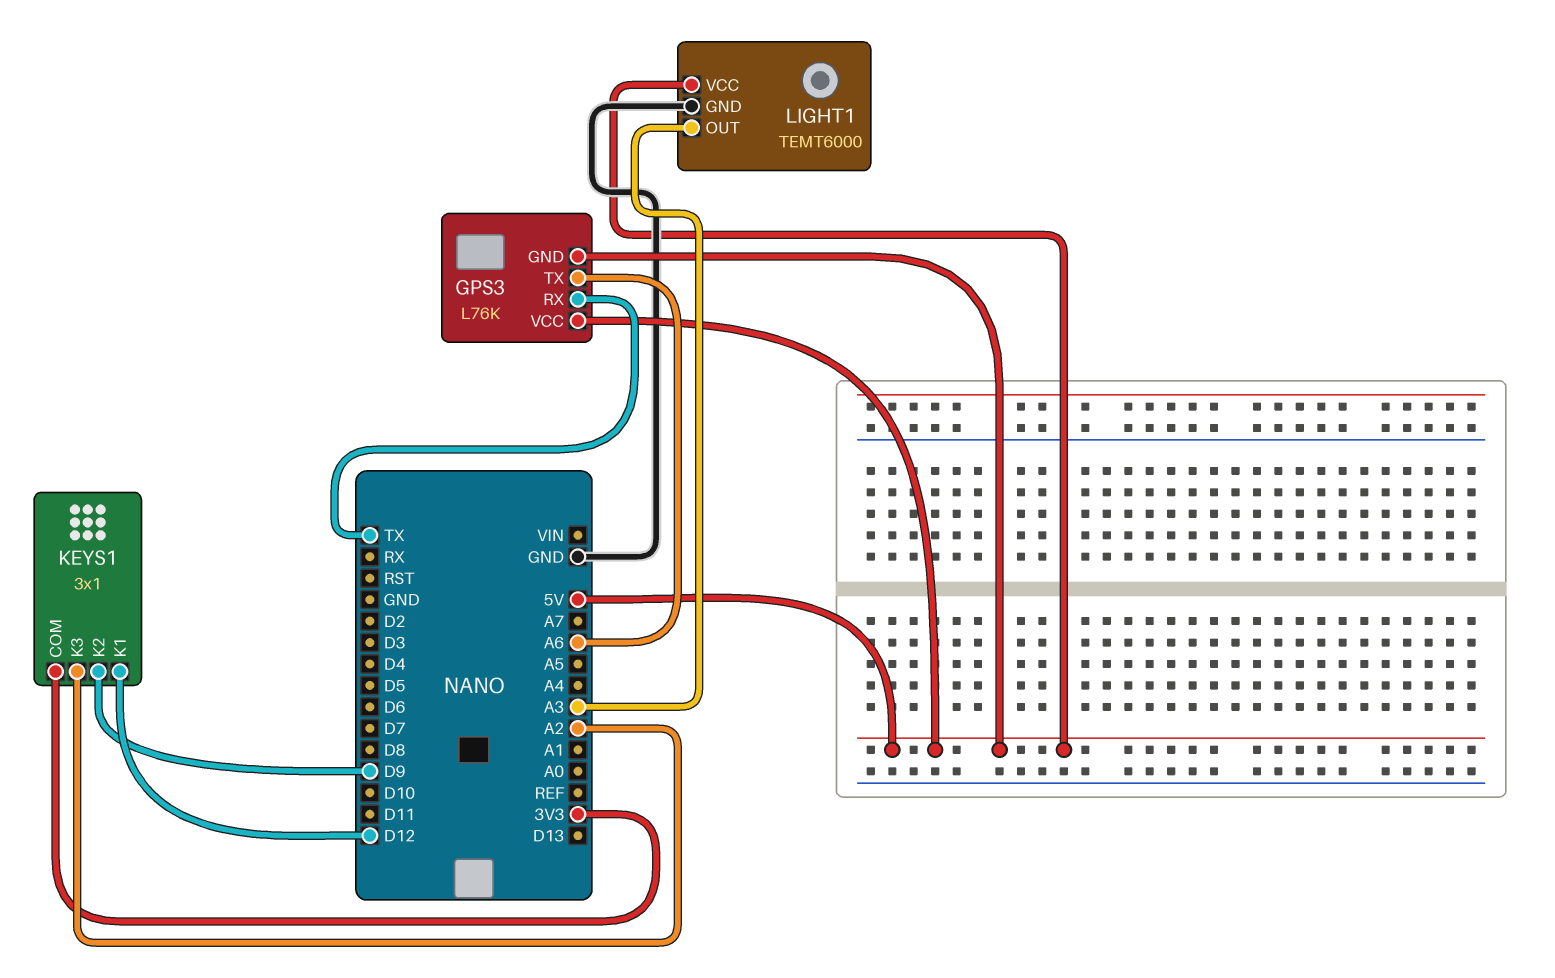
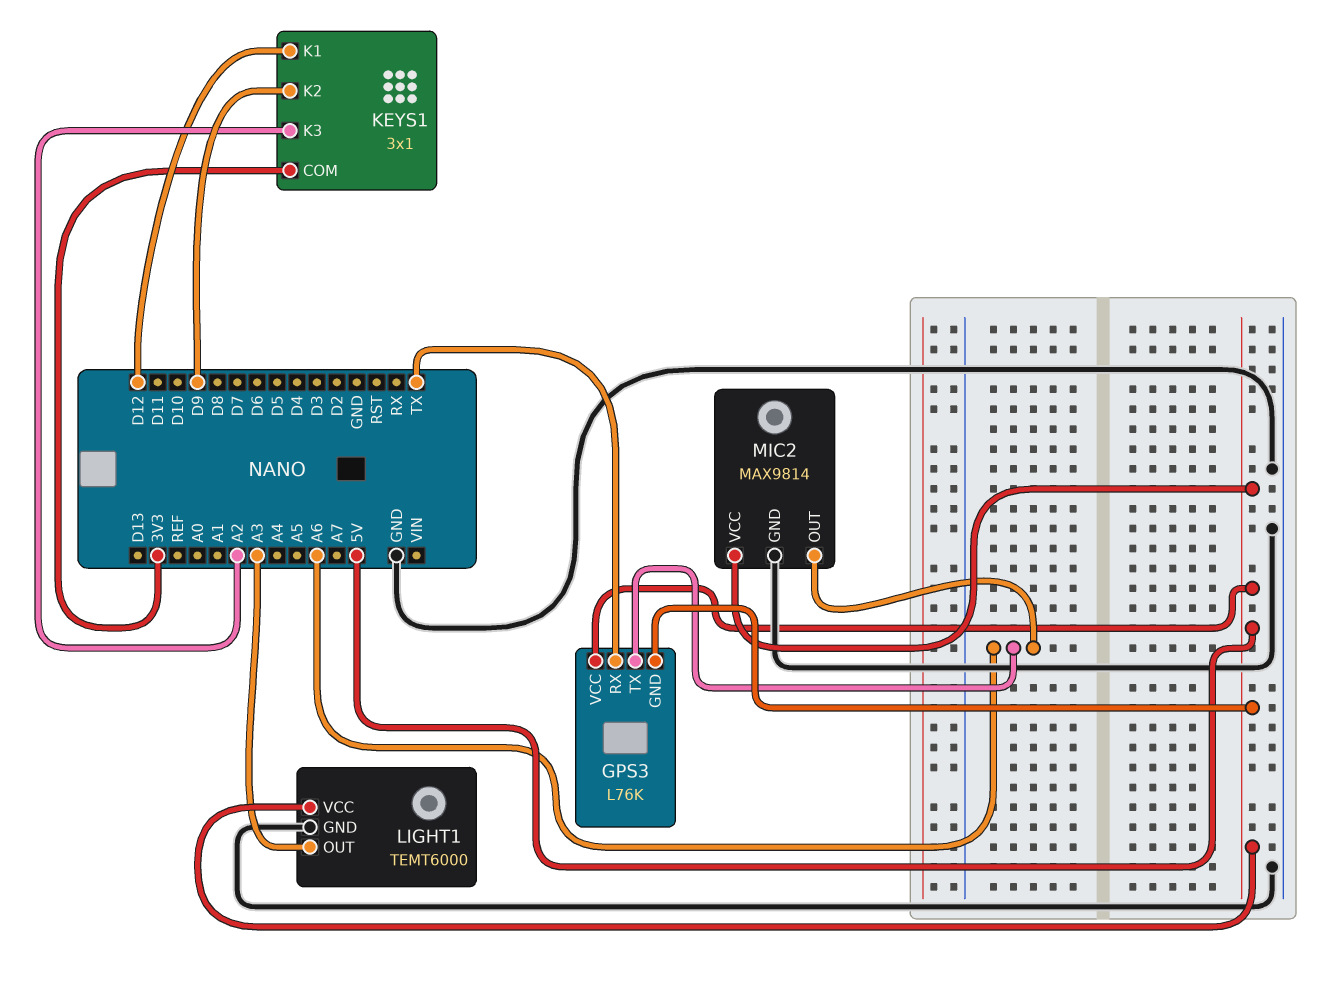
MIC2: none -> MAX9814
MIC2 pin GND: none -> GND
MIC2 pin OUT: none -> A6
MIC2 pin VCC: none -> 5V

